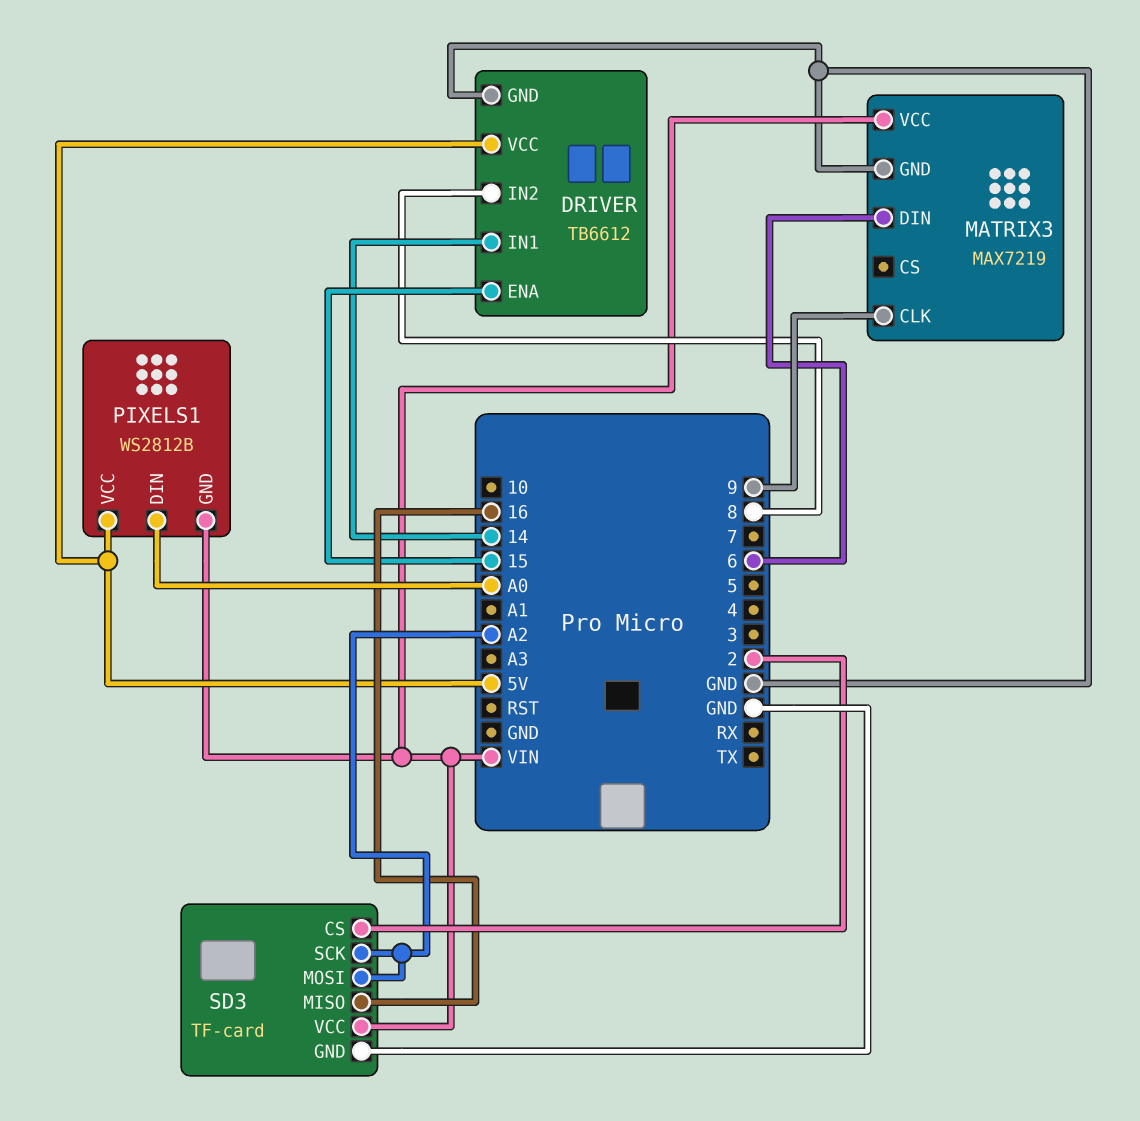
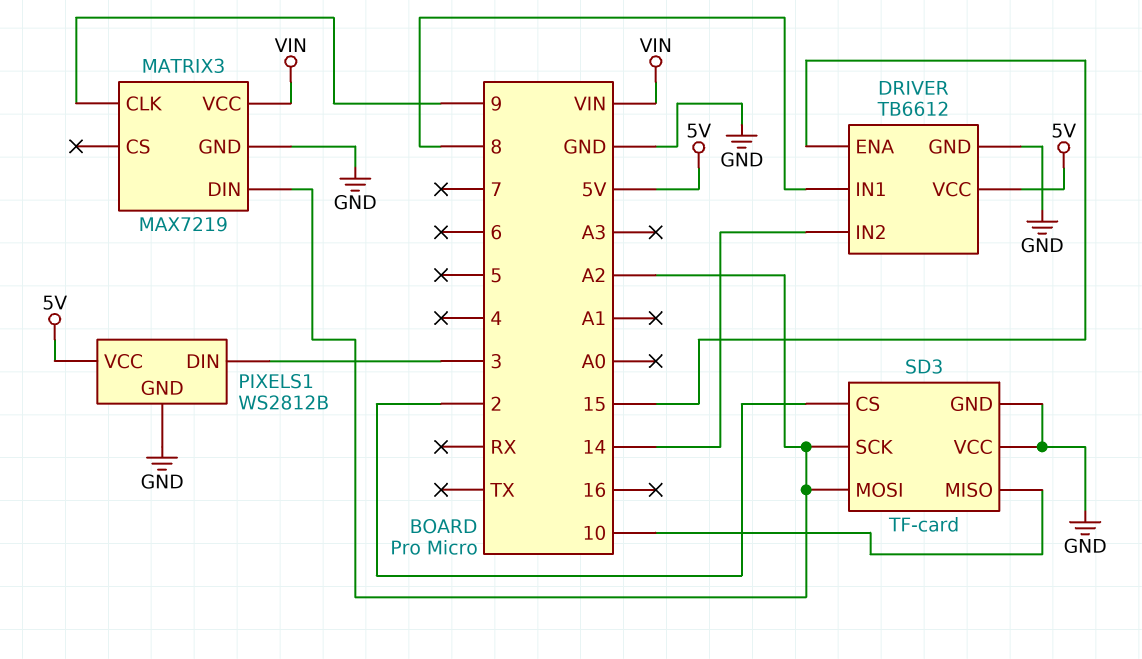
DRIVER pin IN1: 14 -> 8
DRIVER pin IN2: 8 -> 14
MATRIX3 pin DIN: 6 -> A2
PIXELS1 pin DIN: A0 -> 3
PIXELS1 pin GND: VIN -> GND
SD3 pin MISO: 16 -> 10
SD3 pin VCC: VIN -> GND

